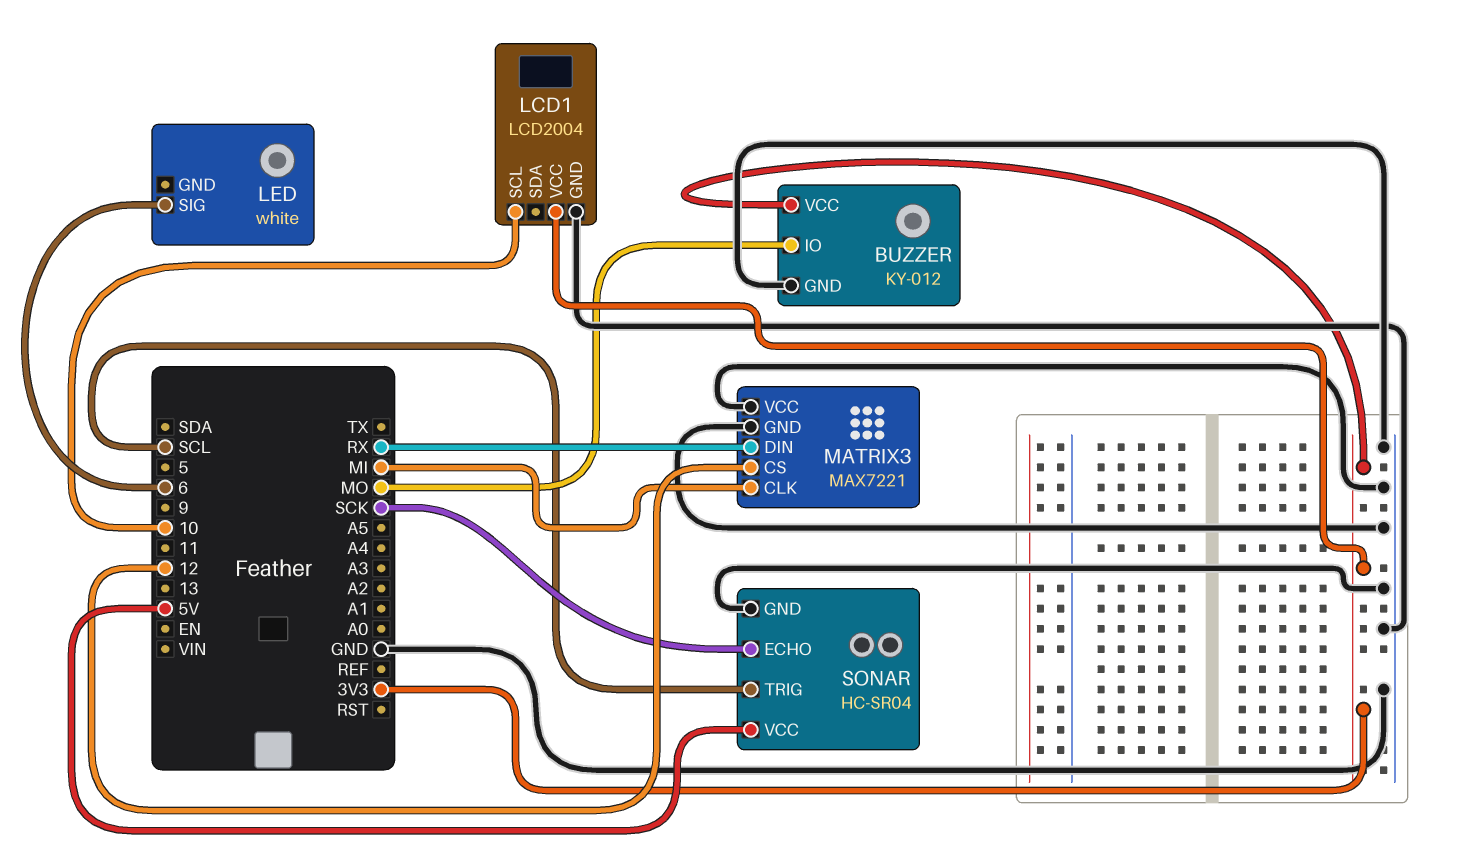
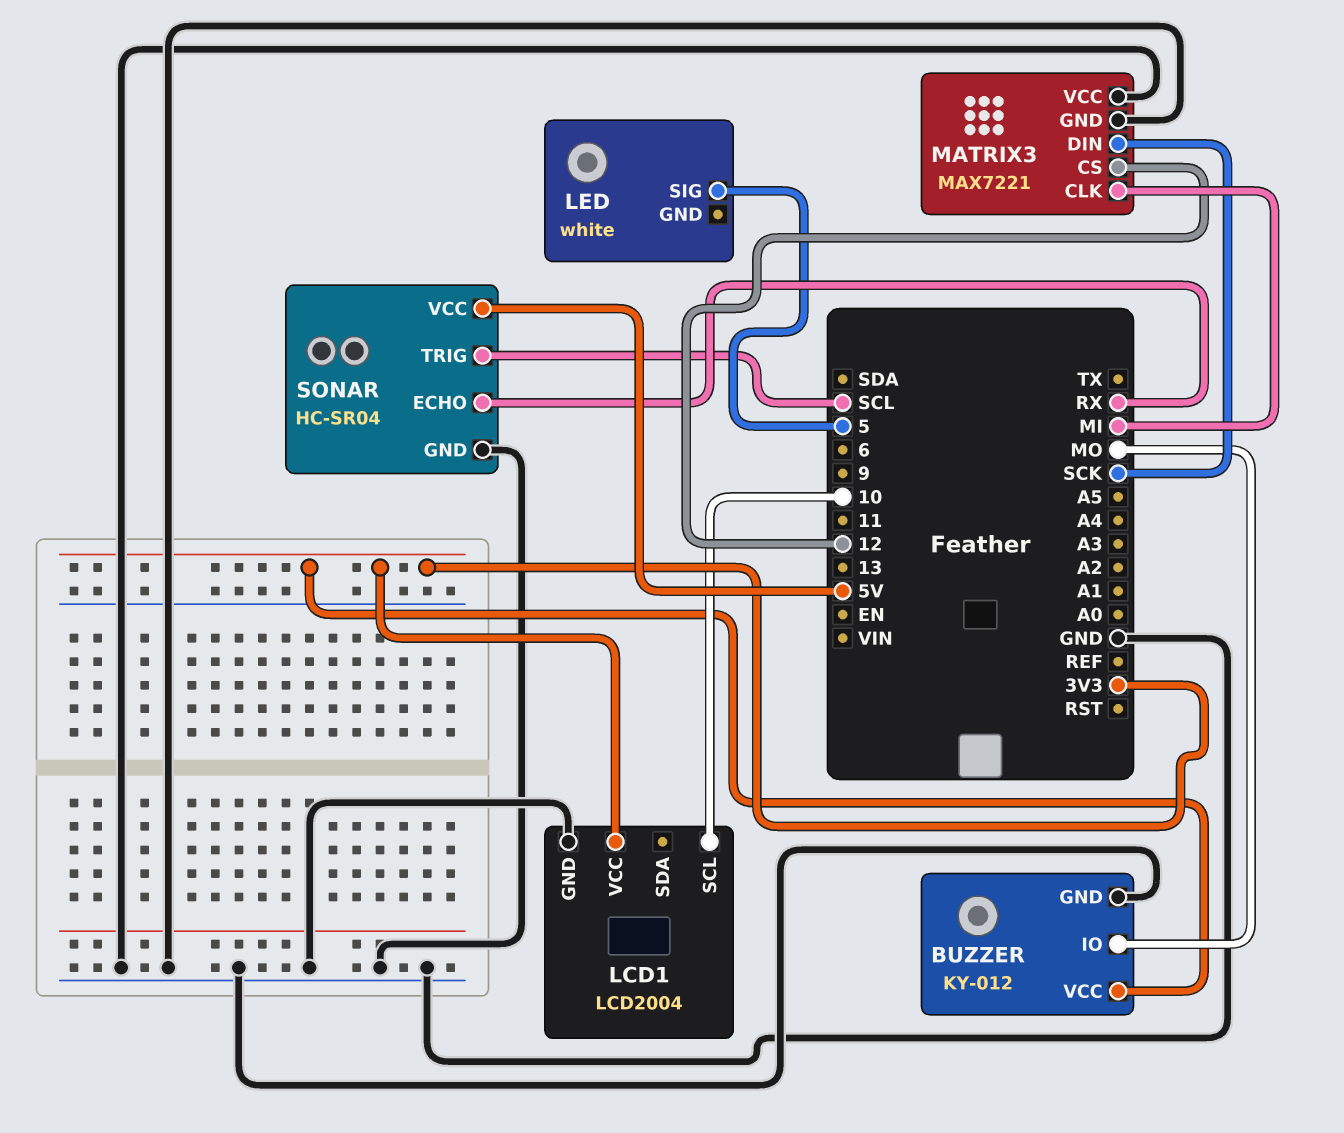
LED pin SIG: 6 -> 5
MATRIX3 pin DIN: RX -> SCK
SONAR pin ECHO: SCK -> RX

